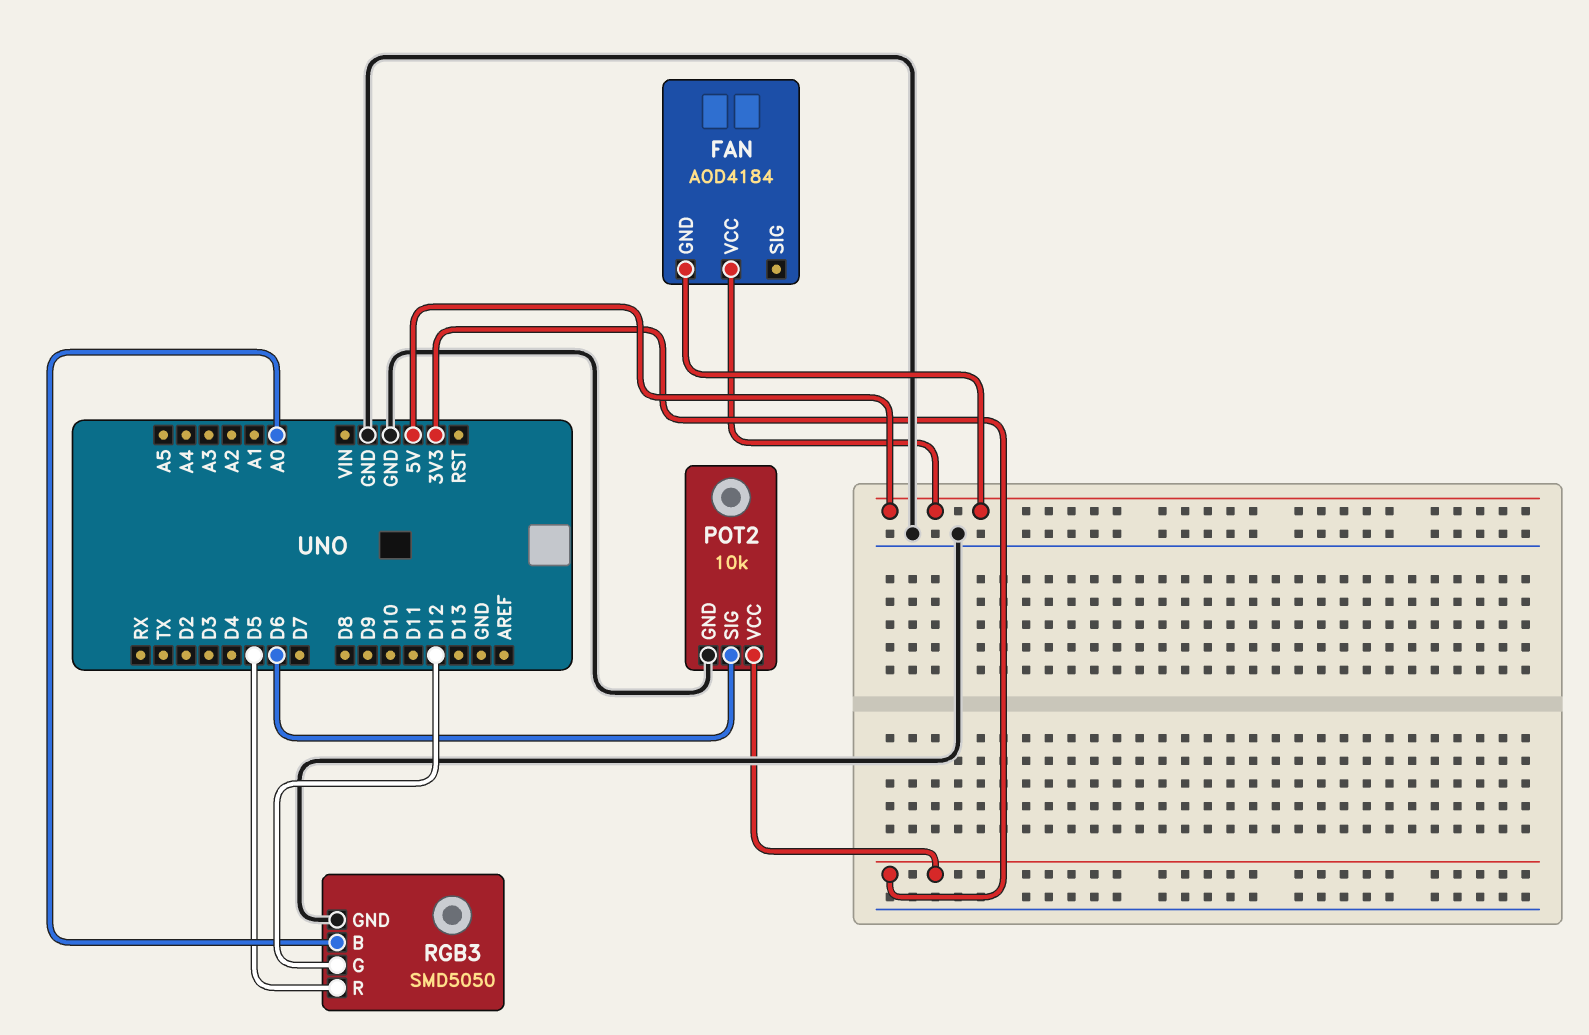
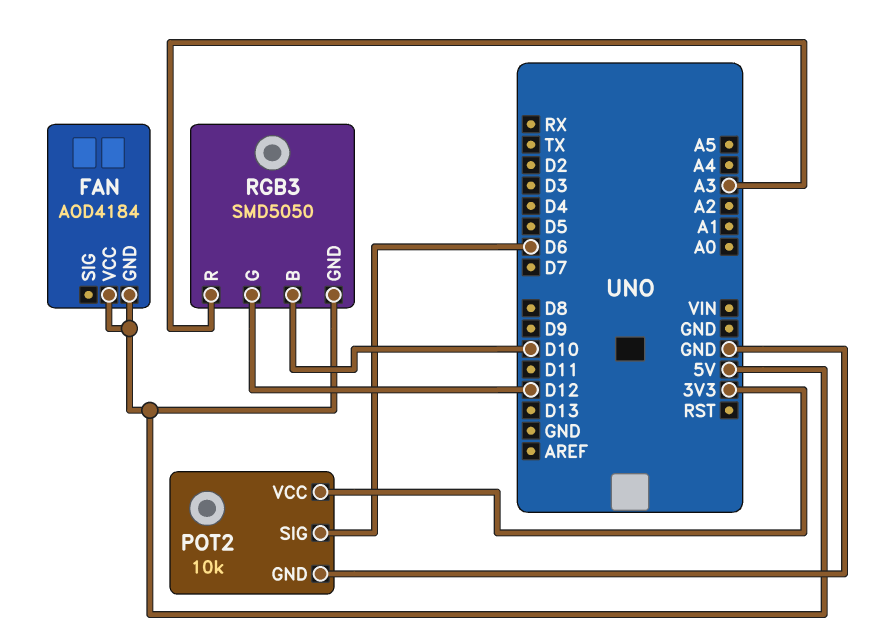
RGB3 pin B: A0 -> D10
RGB3 pin GND: GND -> 5V
RGB3 pin R: D5 -> A3

